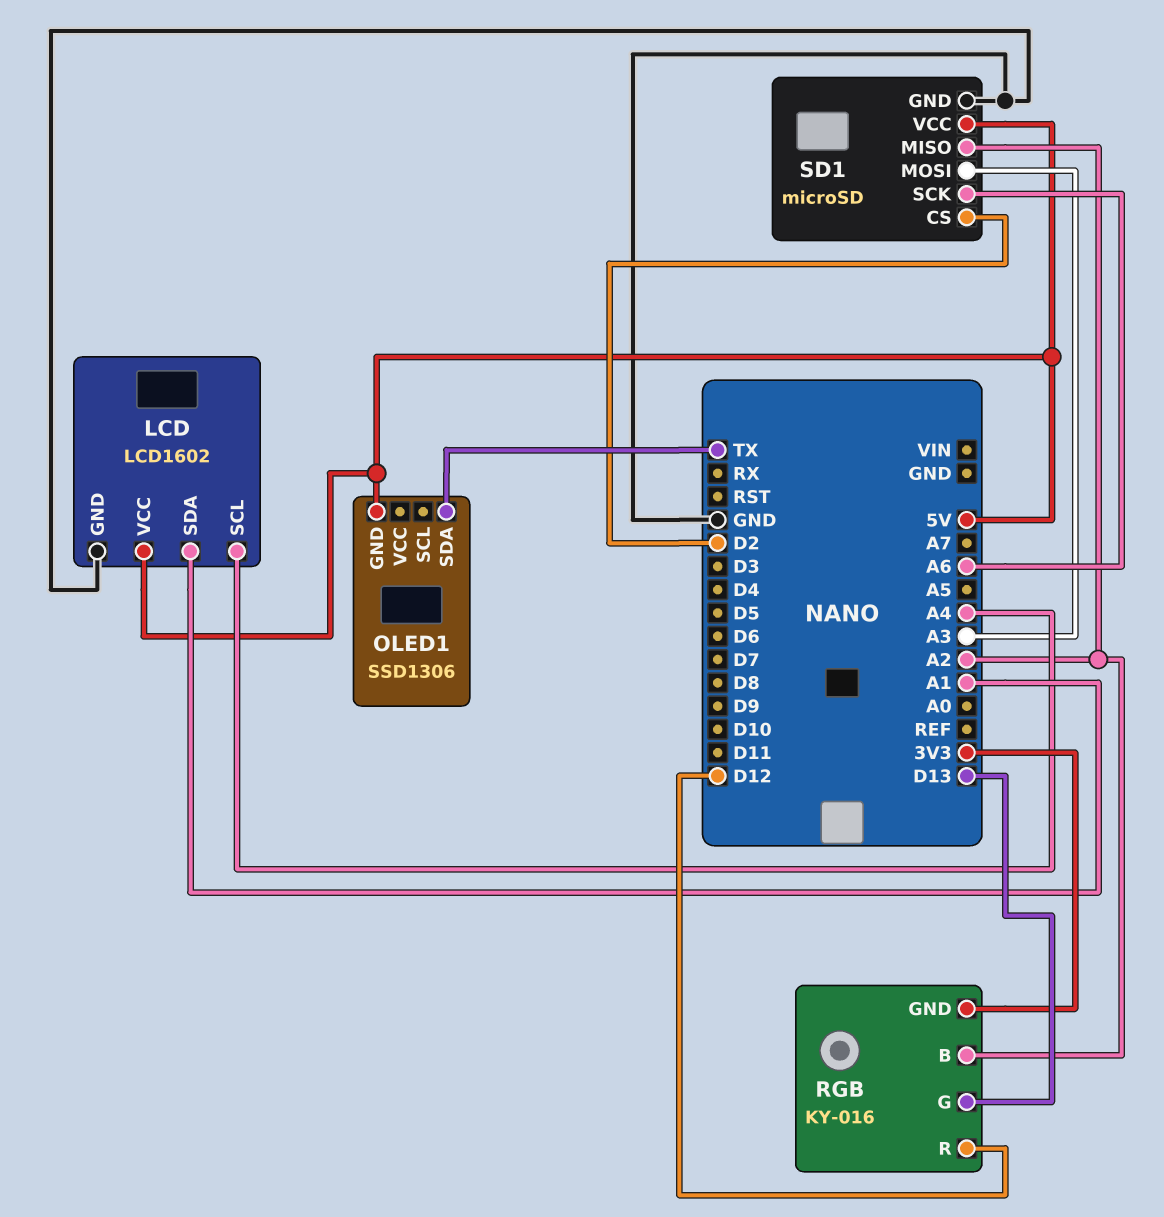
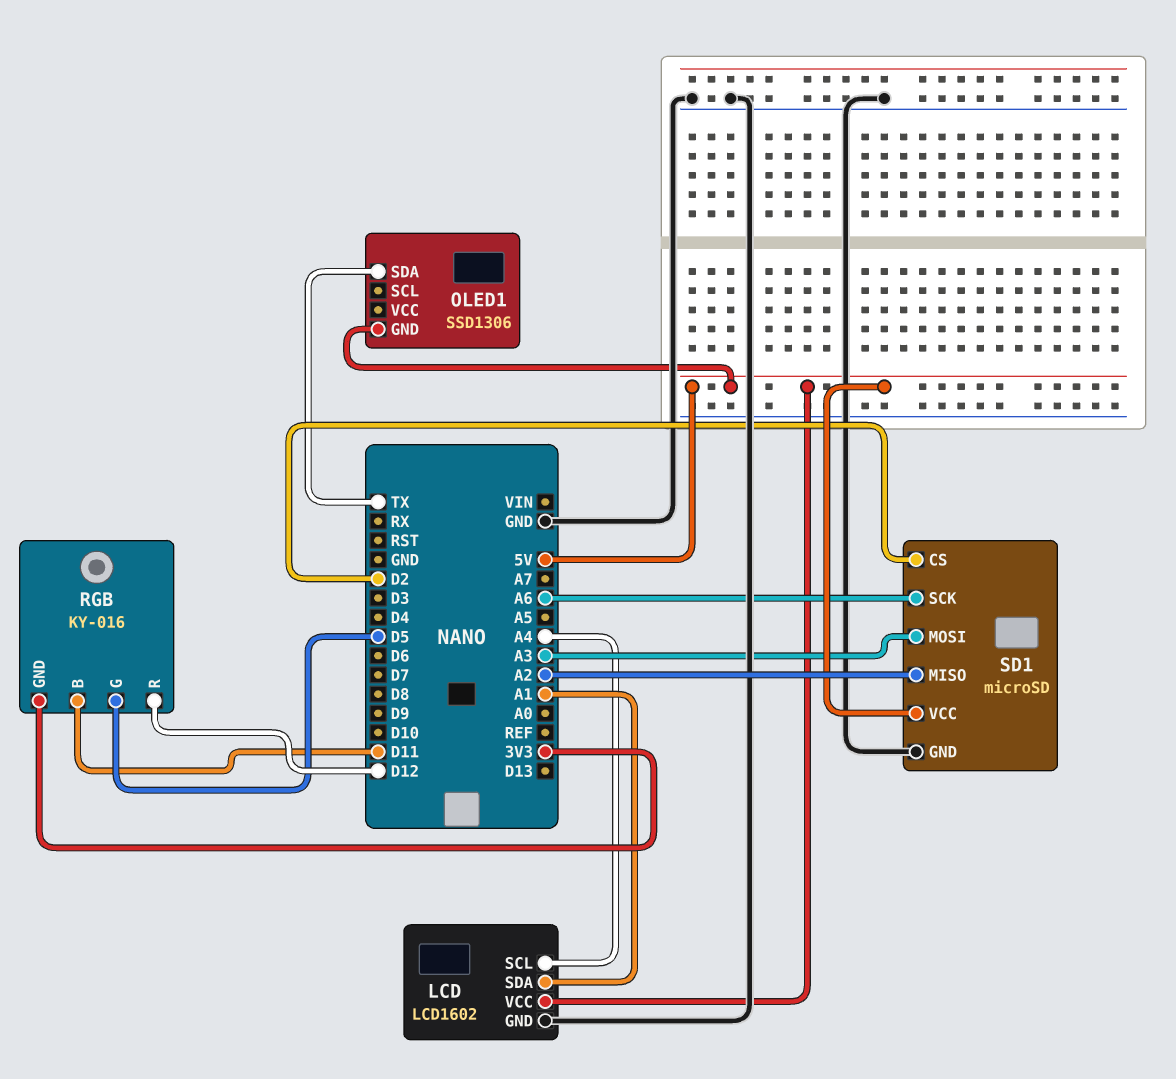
RGB pin B: A2 -> D11
RGB pin G: D13 -> D5

